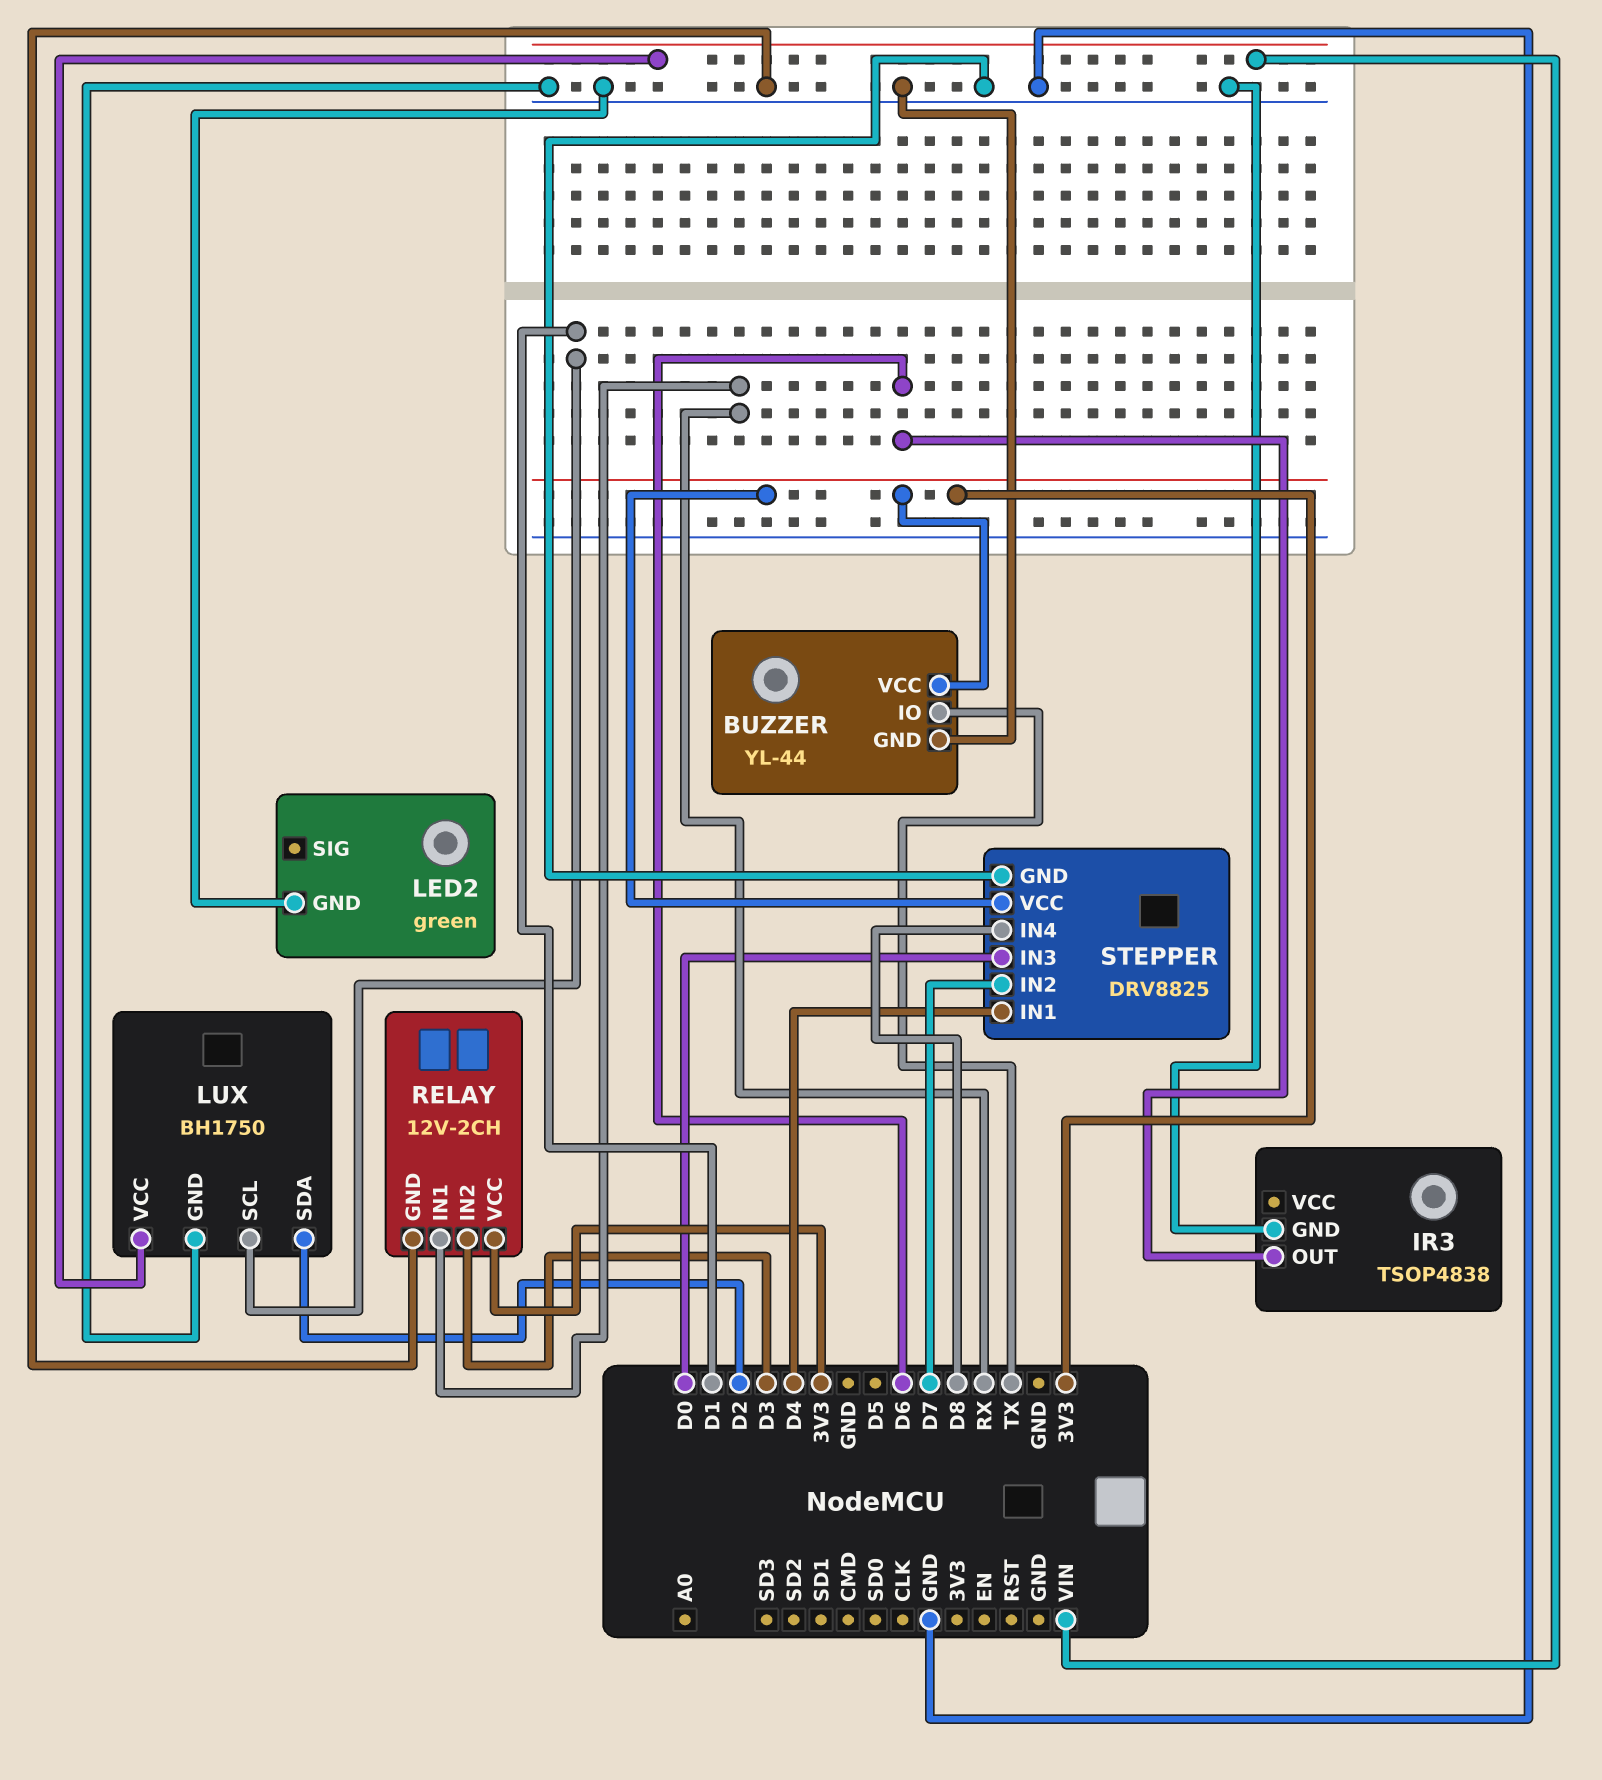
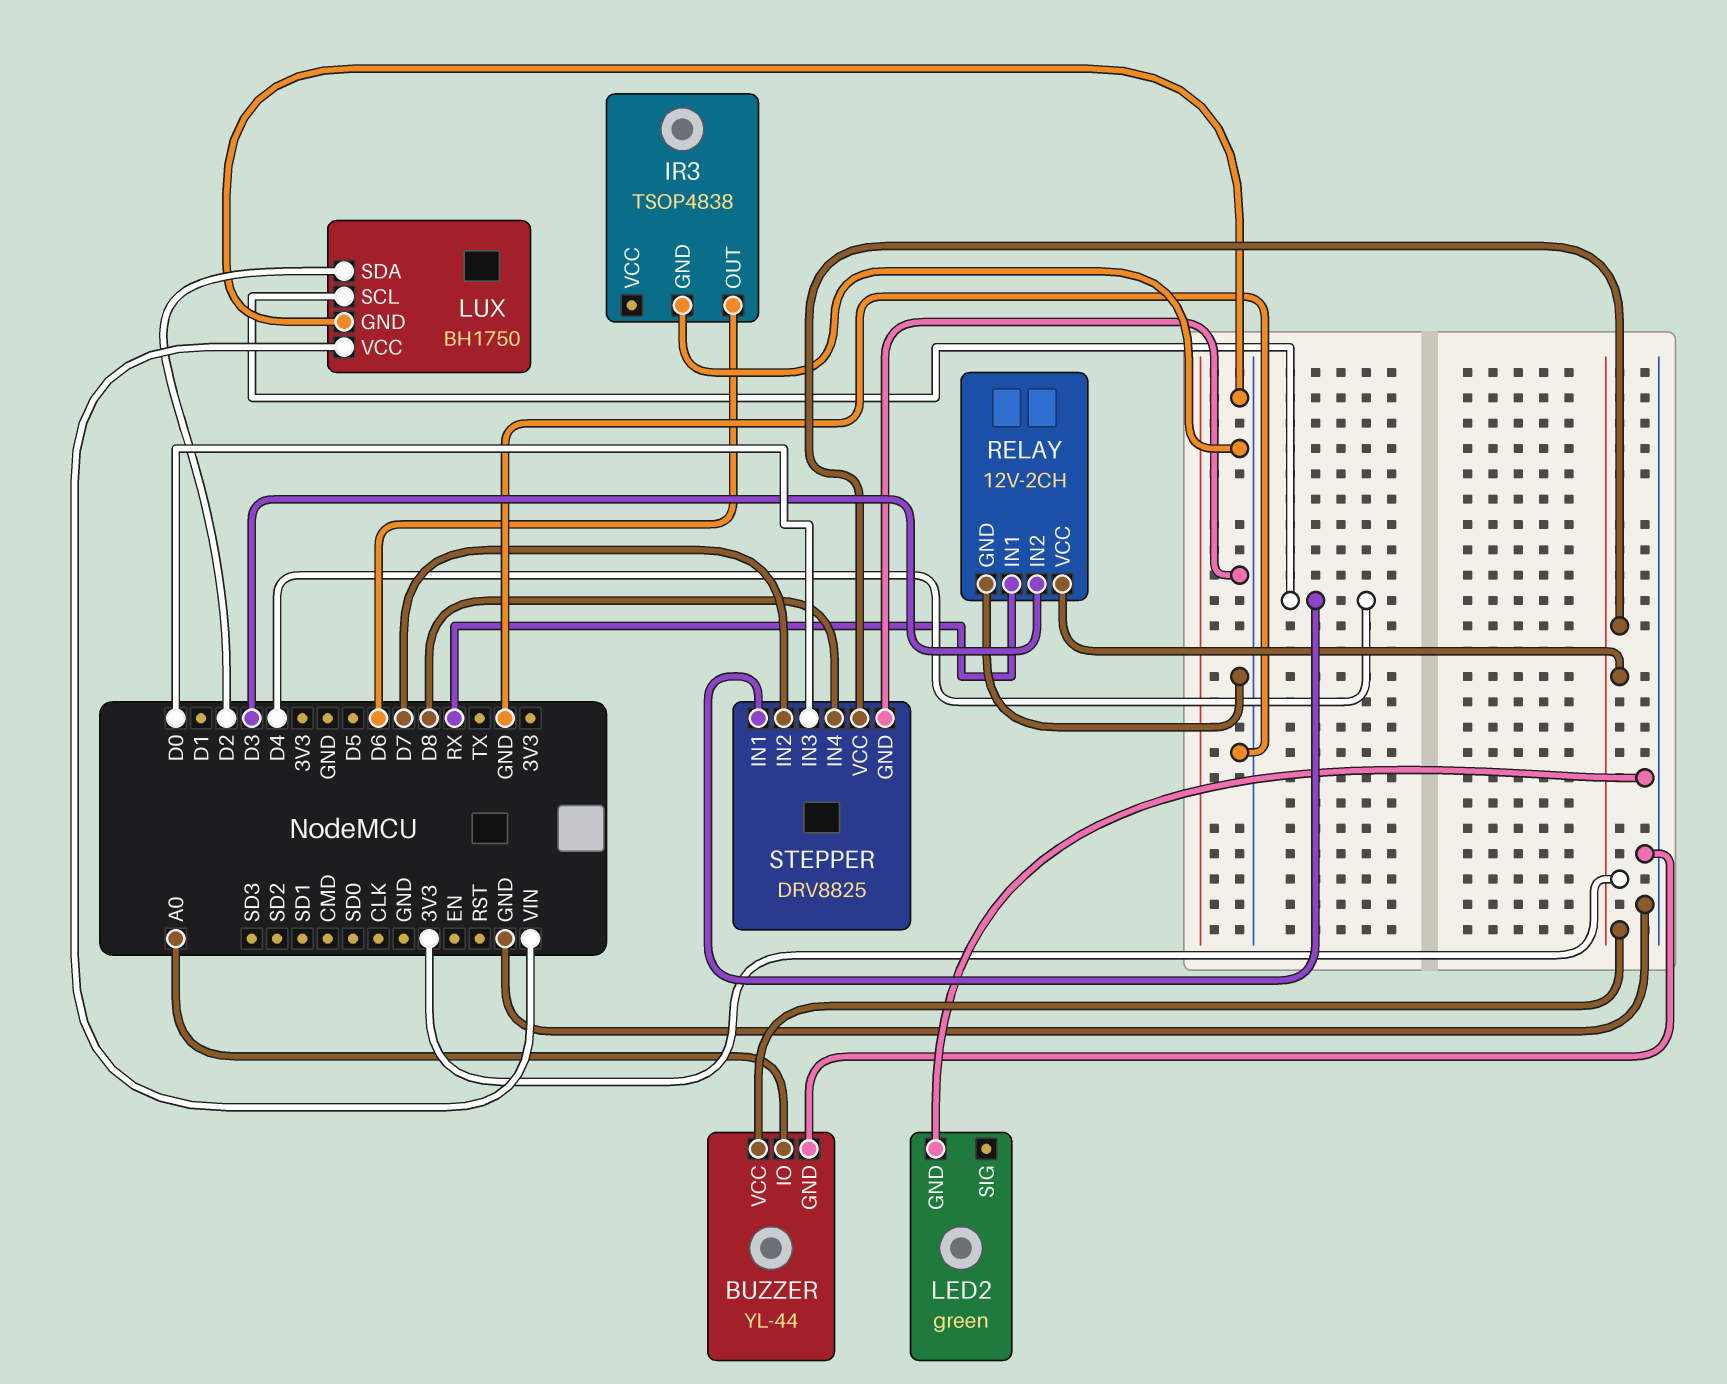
BUZZER pin IO: TX -> A0
LUX pin SCL: D1 -> D4

